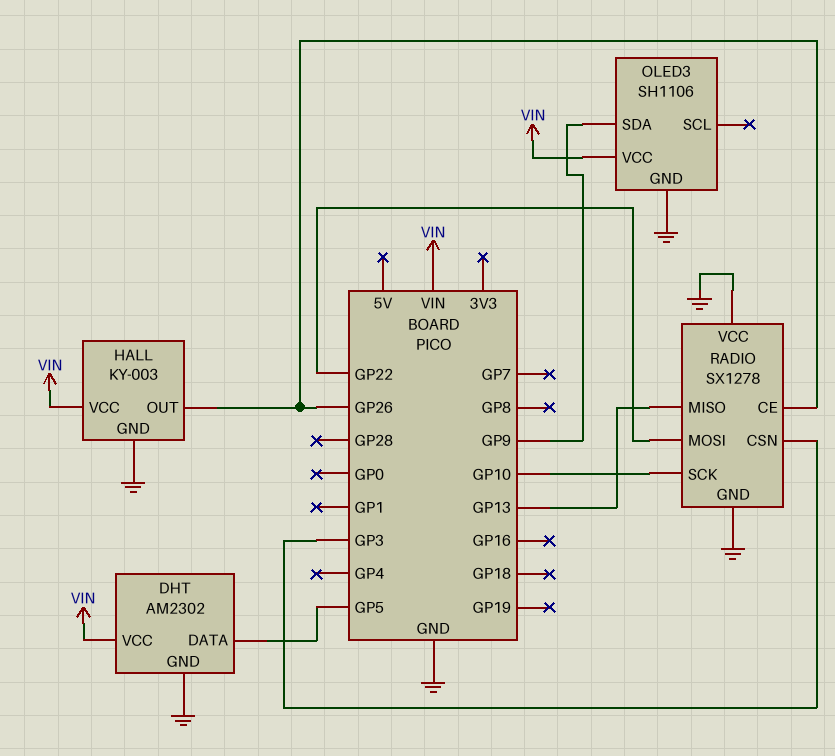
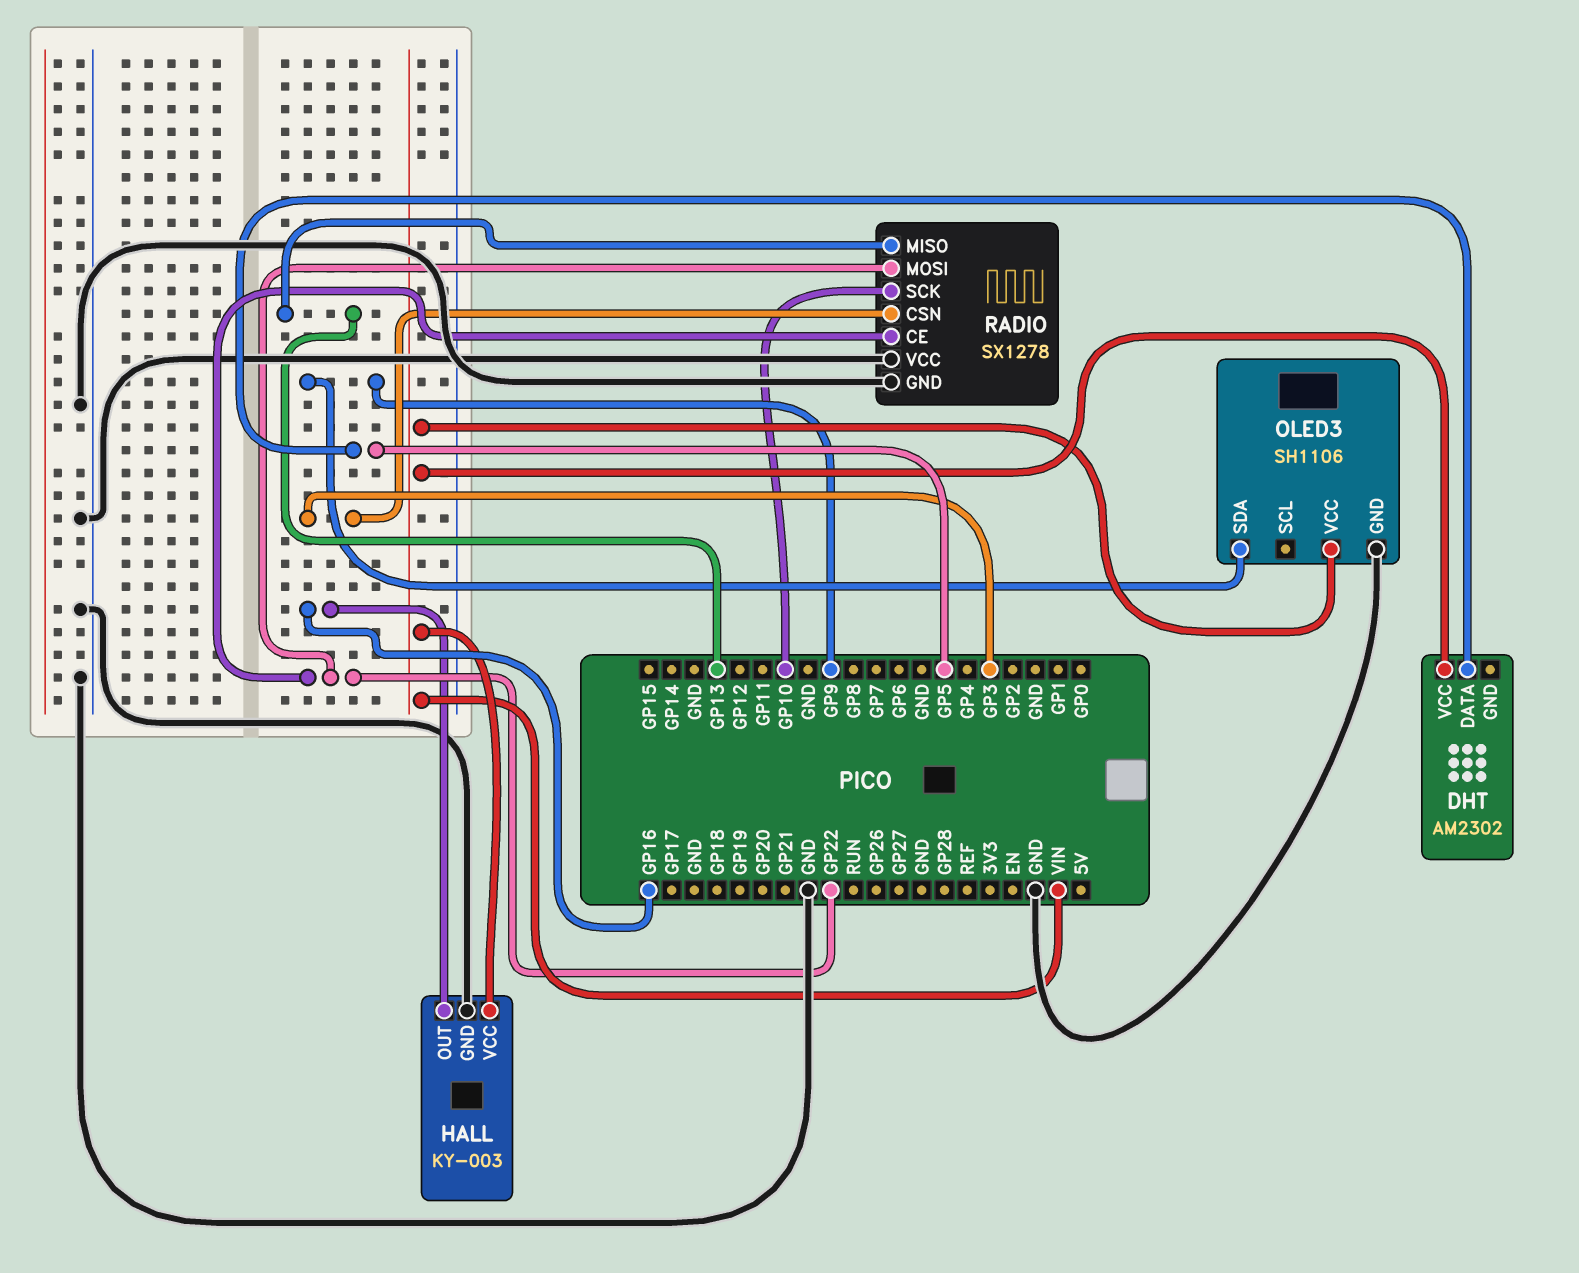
DHT pin GND: GND -> none
HALL pin OUT: GP26 -> GP16
RADIO pin CE: GP26 -> GP22

